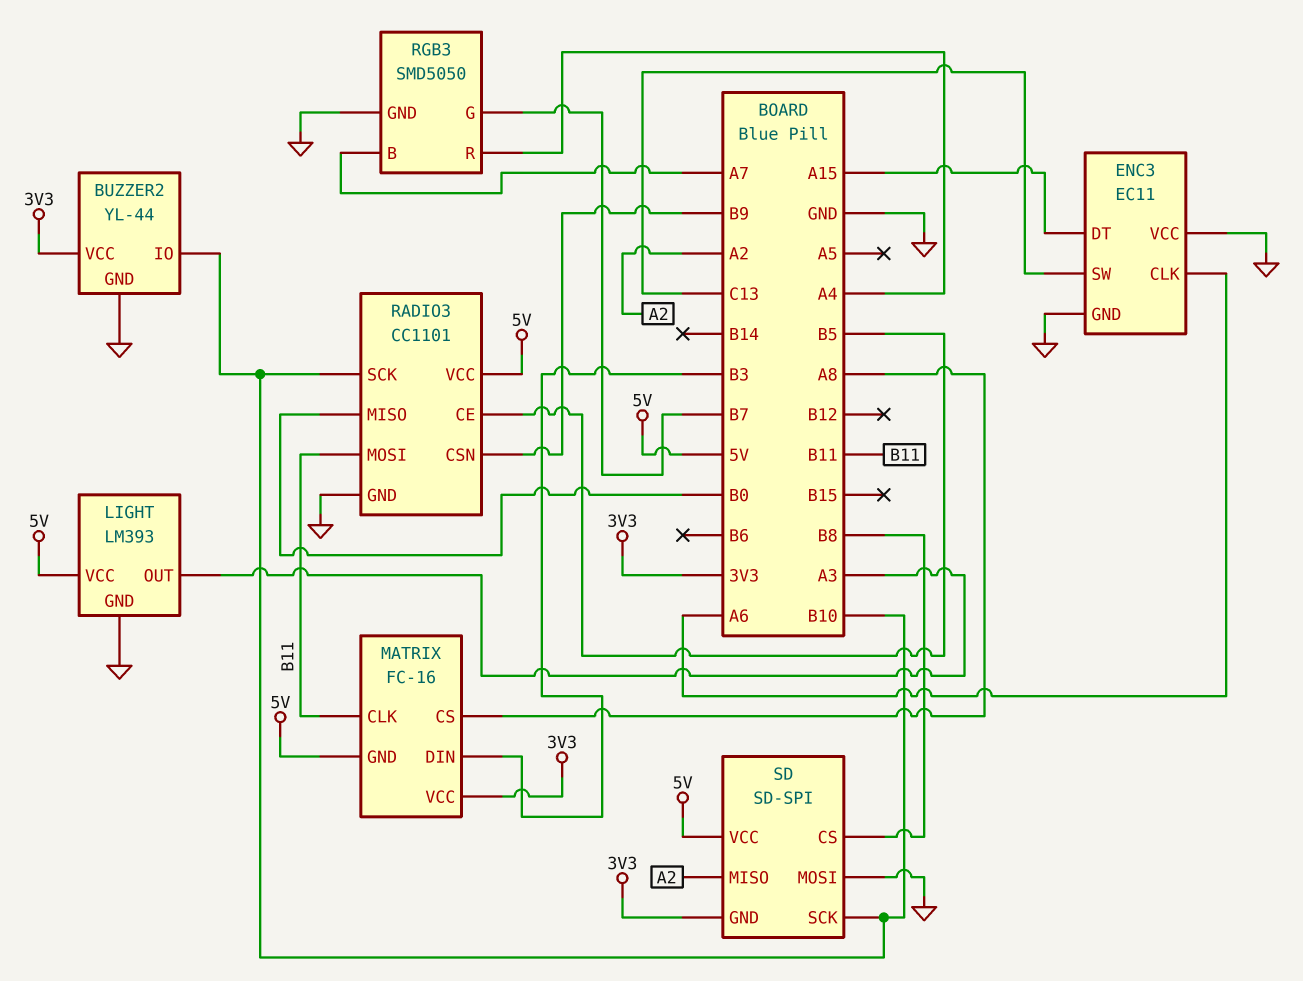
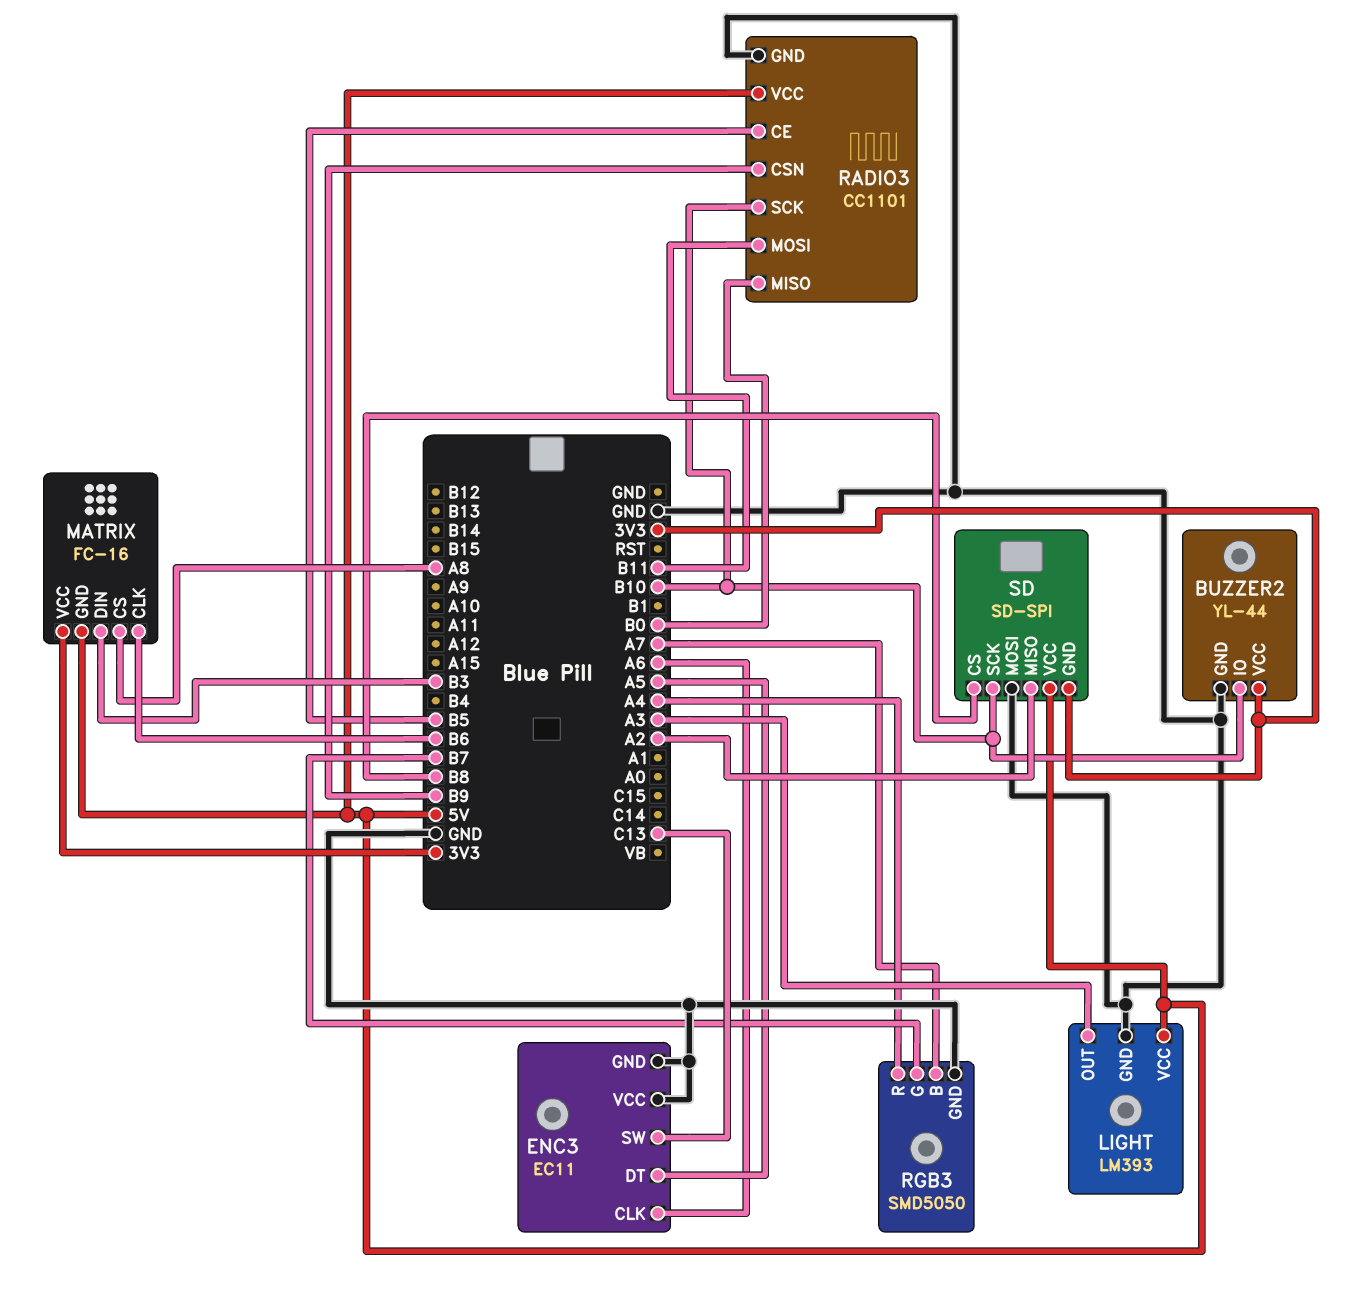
ENC3 pin DT: A15 -> A5
MATRIX pin CLK: B11 -> B6

